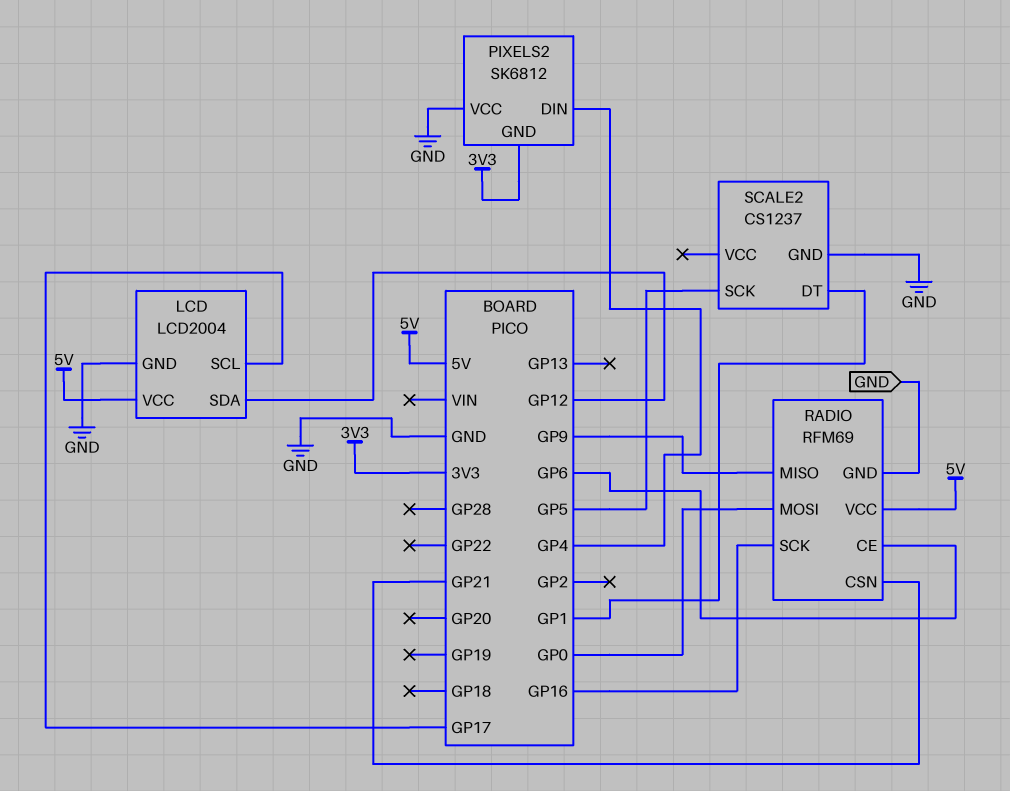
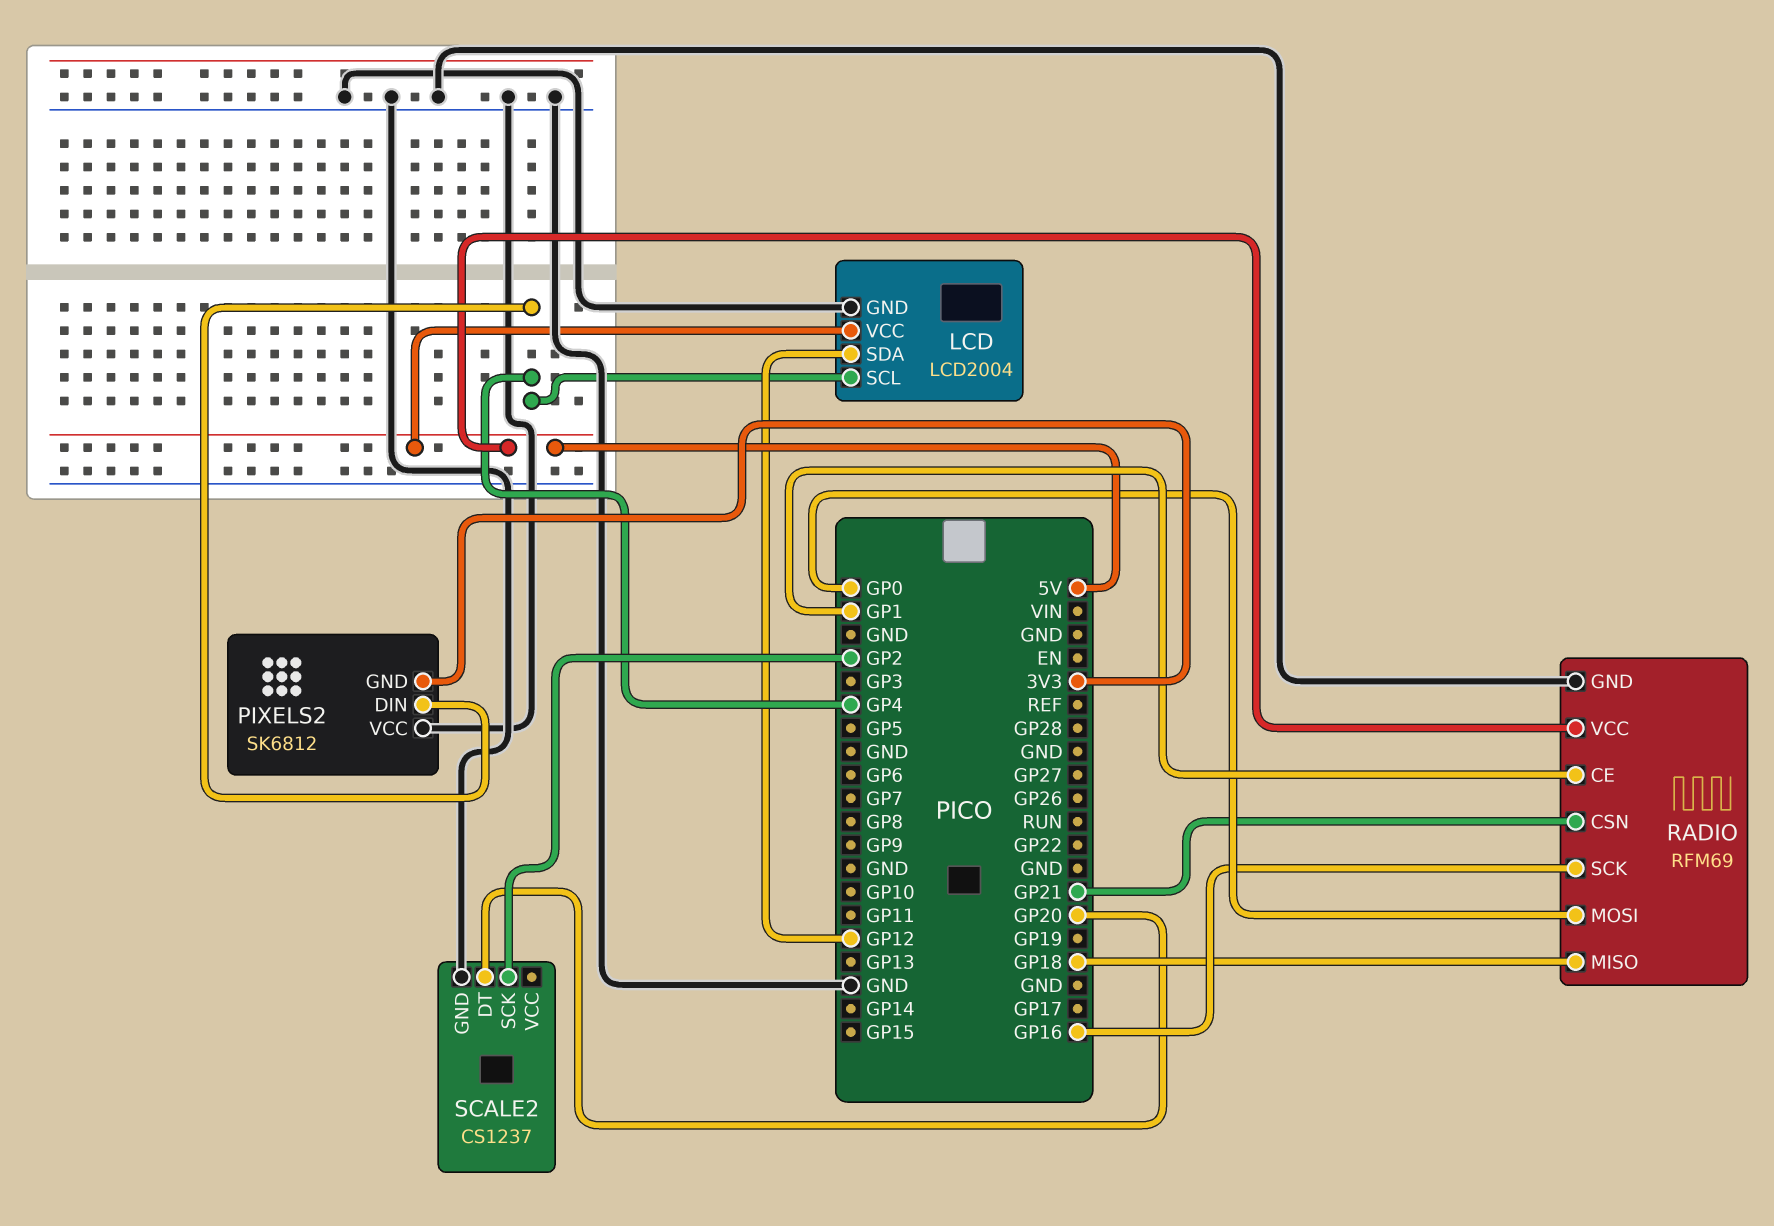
LCD pin SCL: GP17 -> GP4
RADIO pin CE: GP6 -> GP1
RADIO pin MISO: GP9 -> GP18
SCALE2 pin DT: GP1 -> GP20
SCALE2 pin SCK: GP5 -> GP2

